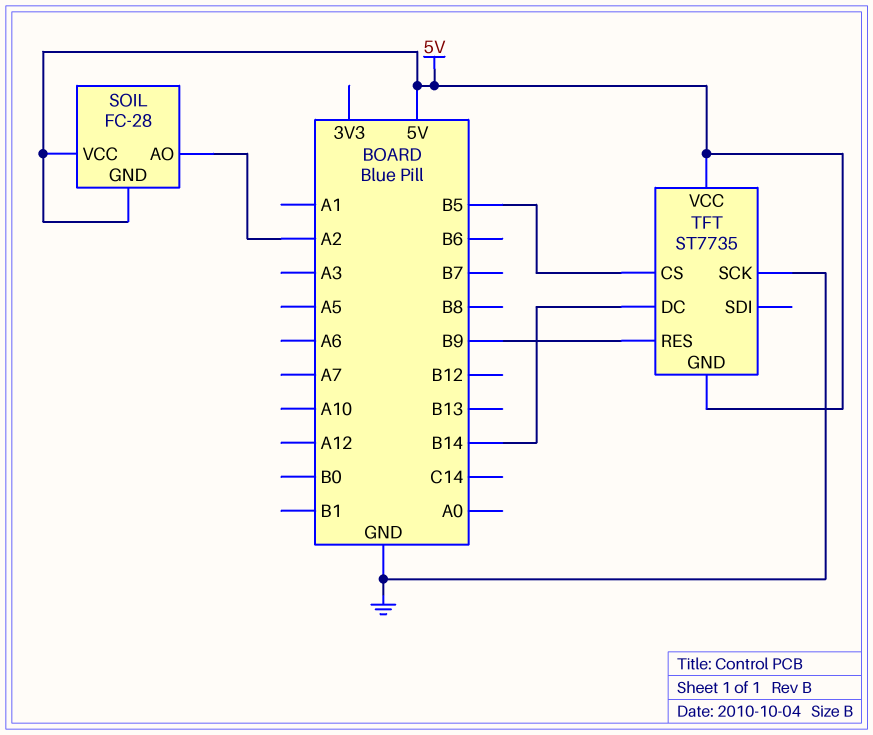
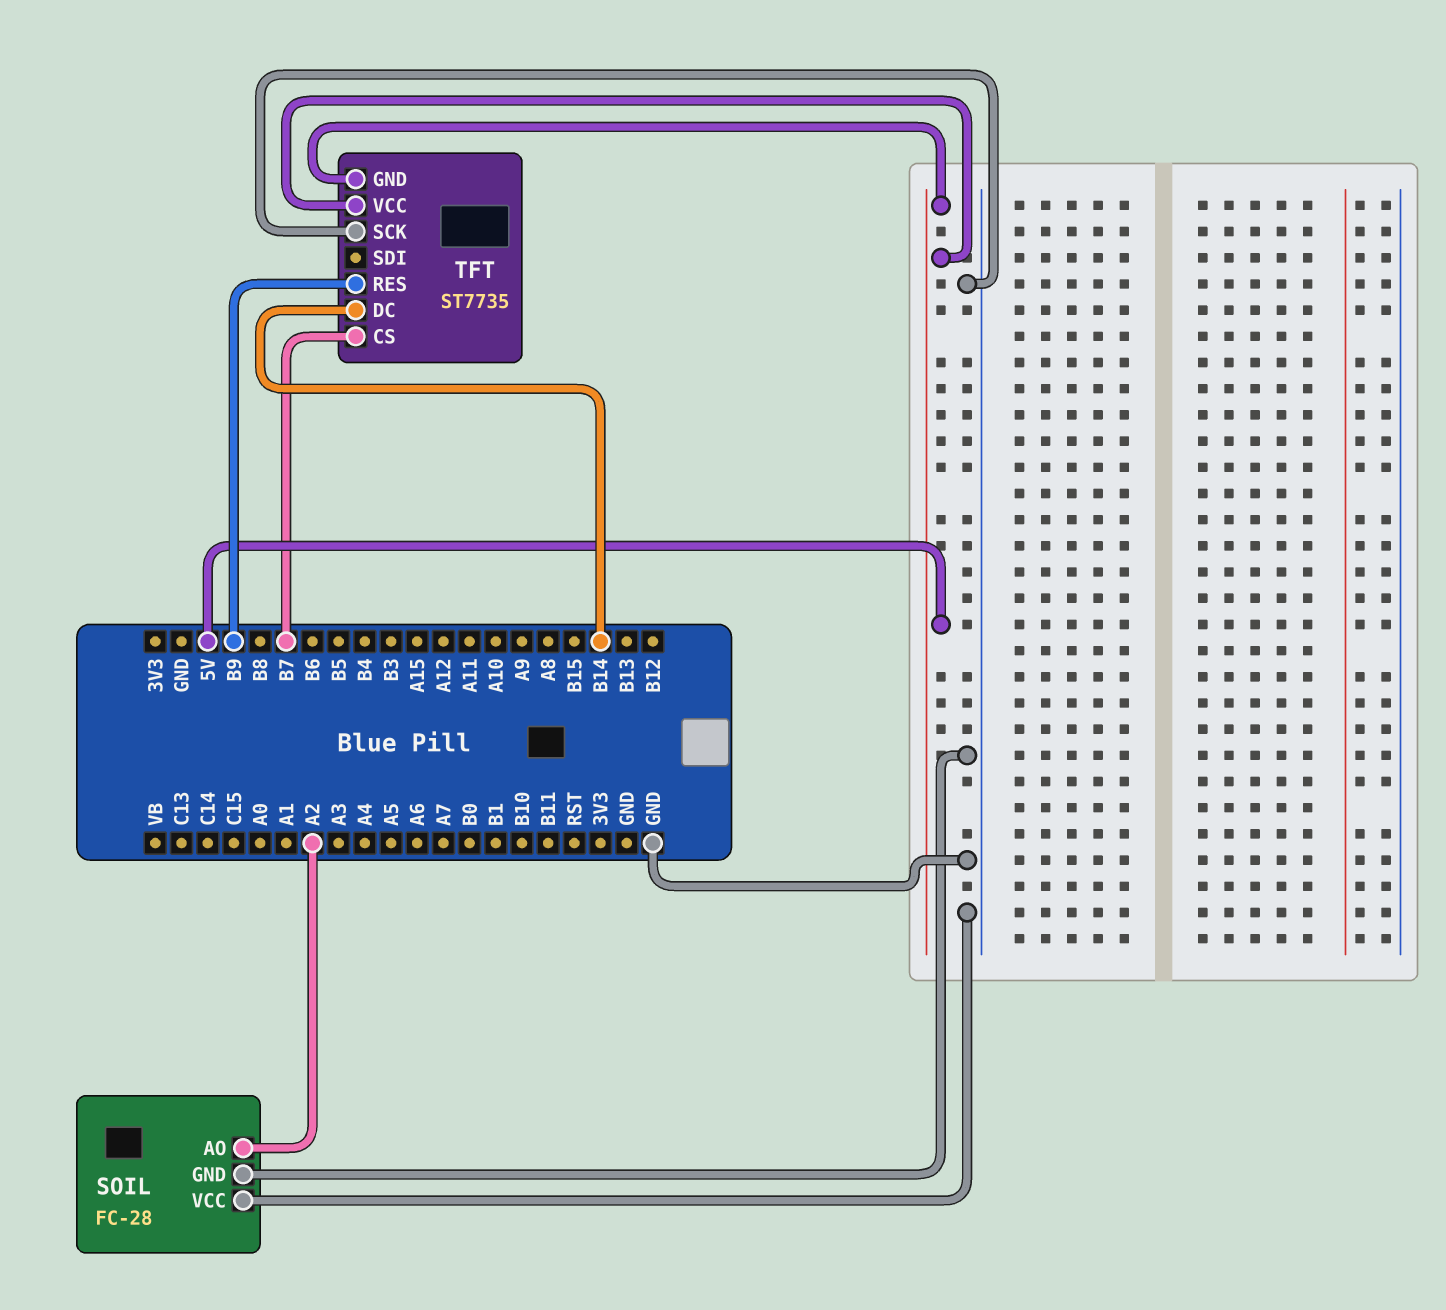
SOIL pin GND: 5V -> GND
SOIL pin VCC: 5V -> GND
TFT pin CS: B5 -> B7

